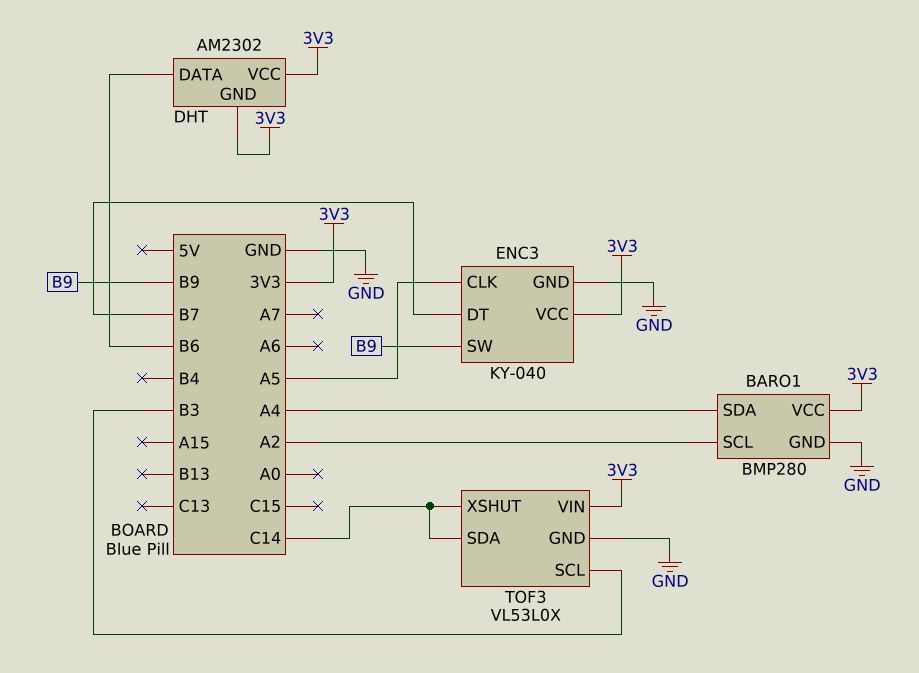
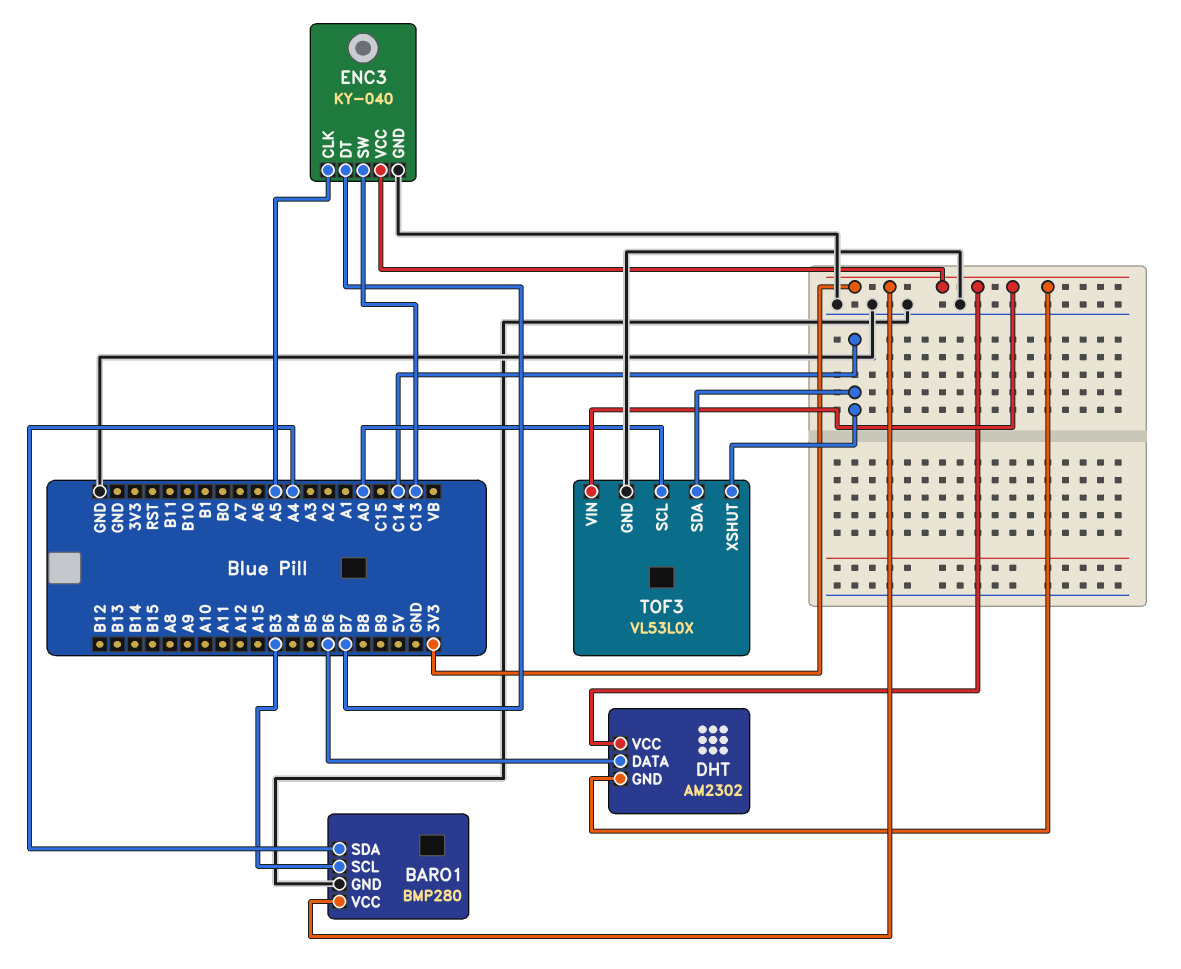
BARO1 pin SCL: A2 -> B3
ENC3 pin SW: B9 -> C13
TOF3 pin SCL: B3 -> A0

